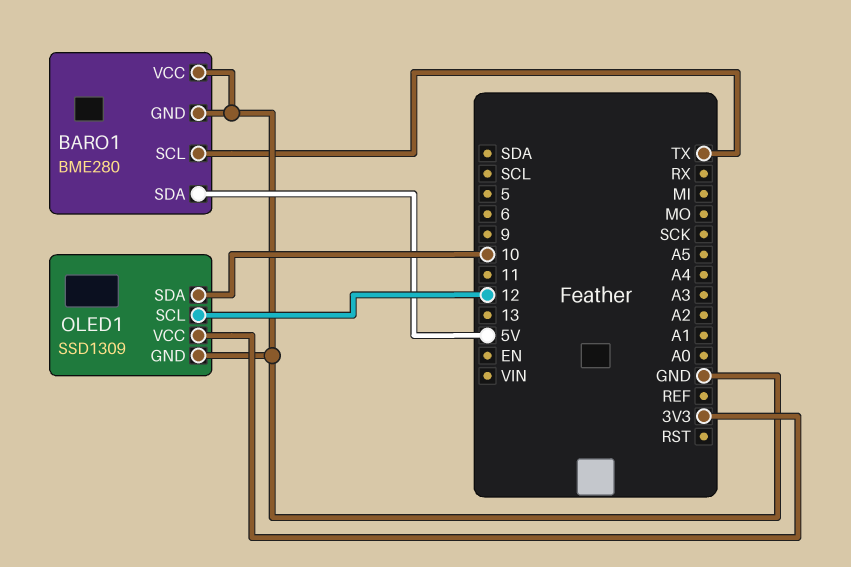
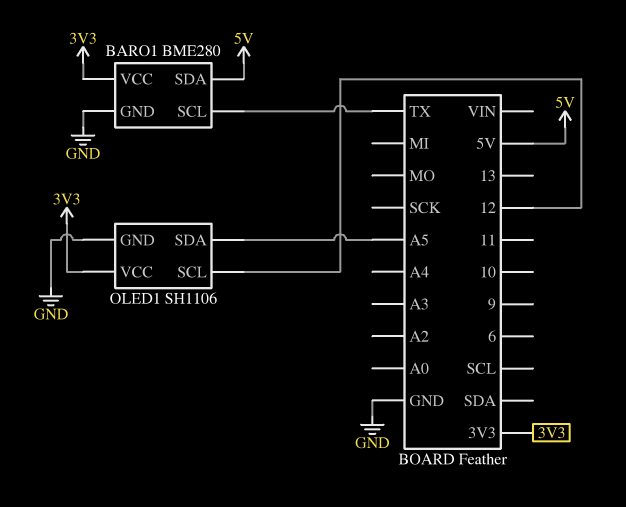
BARO1 pin VCC: GND -> 3V3
OLED1: SSD1309 -> SH1106
OLED1 pin SDA: 10 -> A5

